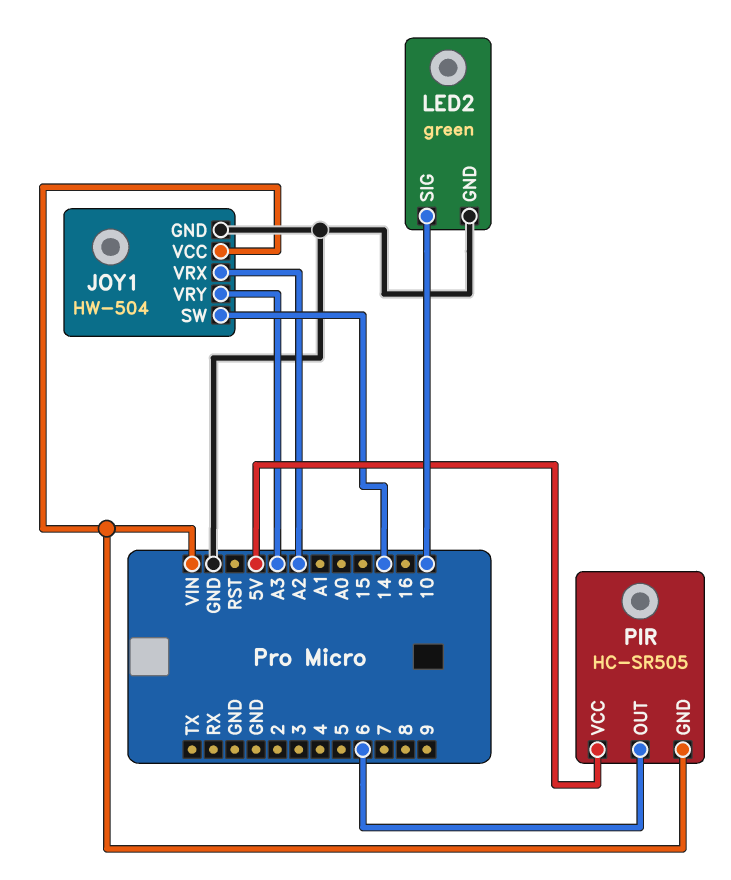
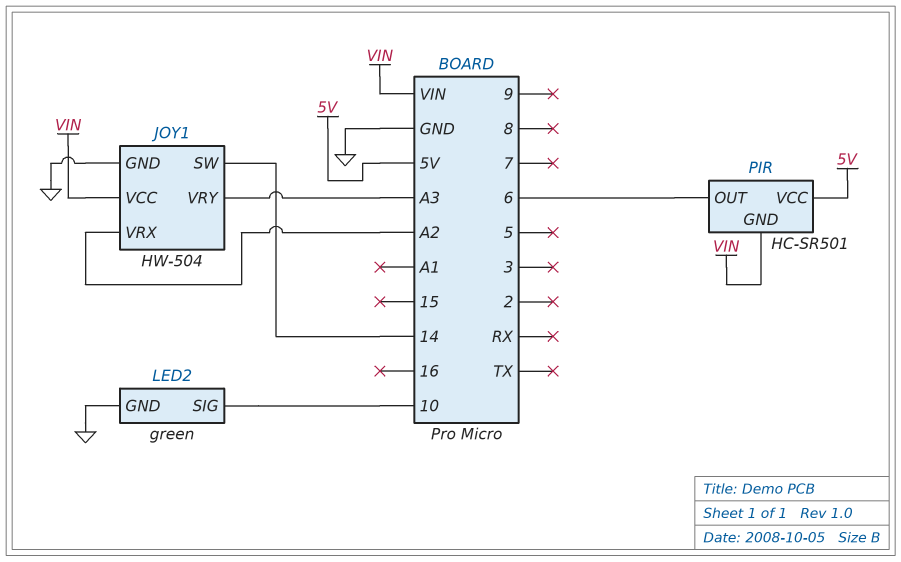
PIR: HC-SR505 -> HC-SR501

